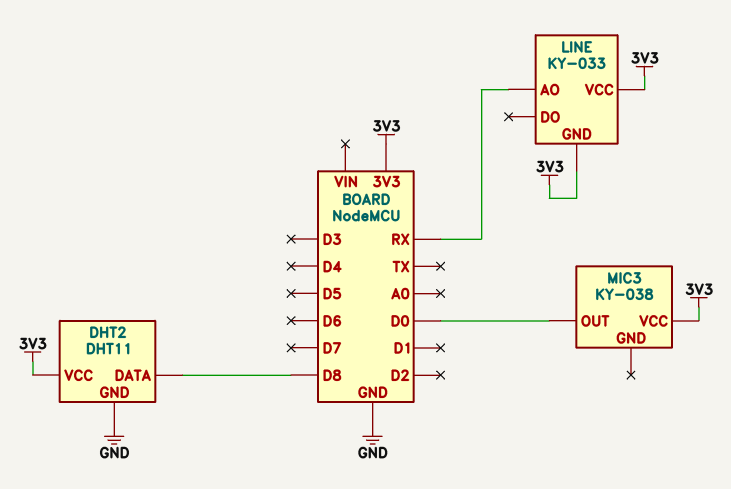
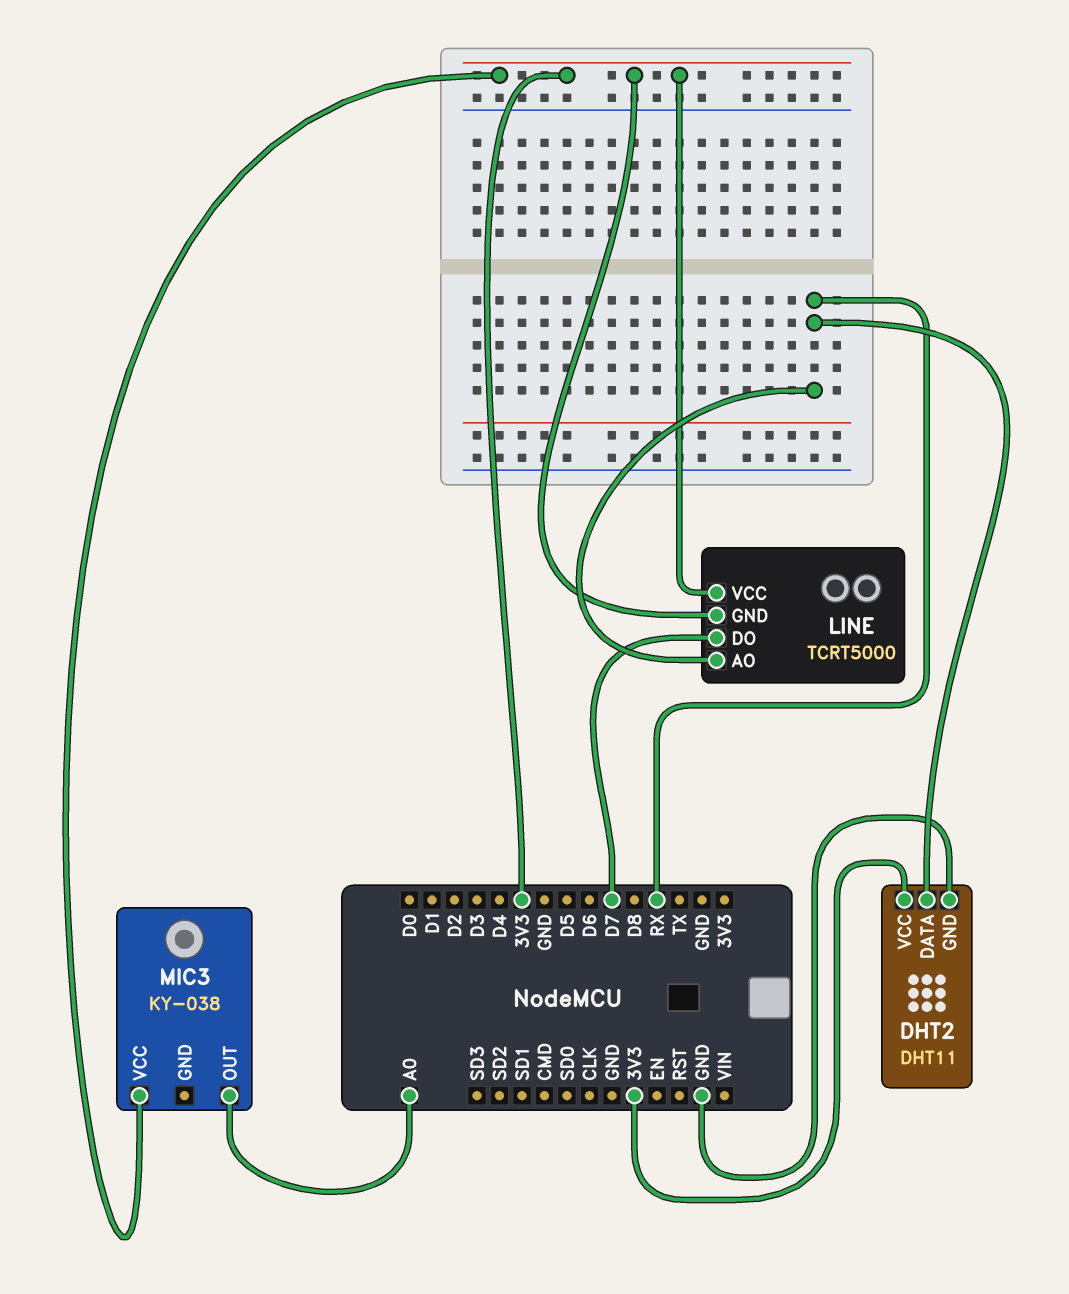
DHT2 pin DATA: D8 -> RX
LINE: KY-033 -> TCRT5000
LINE pin DO: none -> D7
MIC3 pin OUT: D0 -> A0

